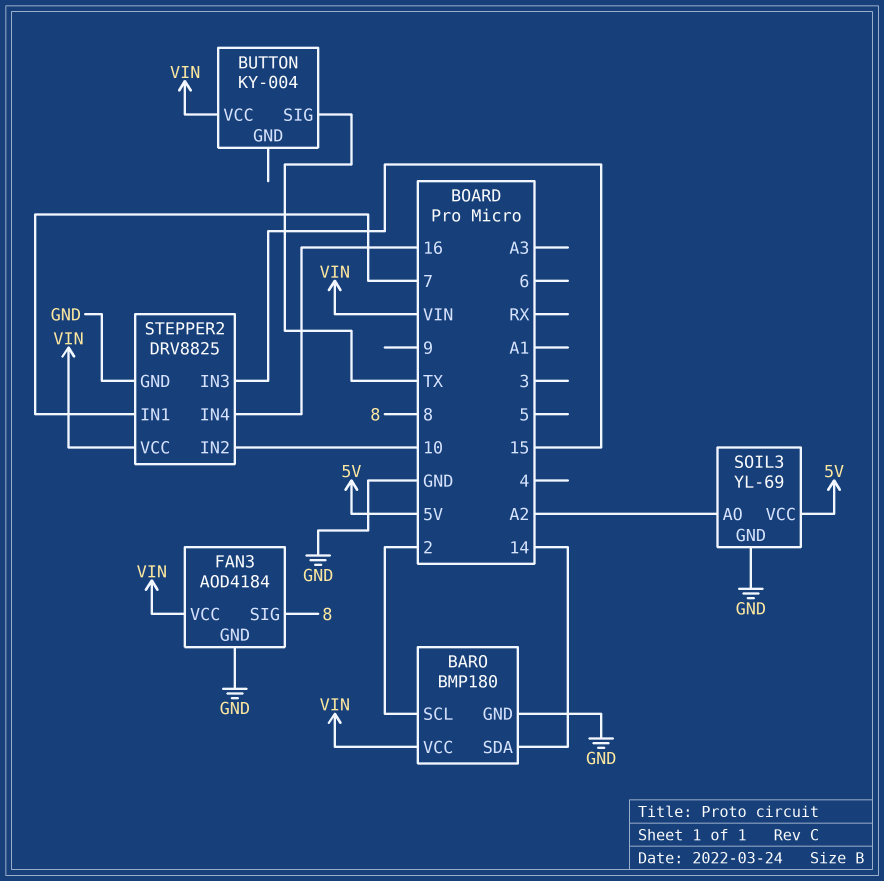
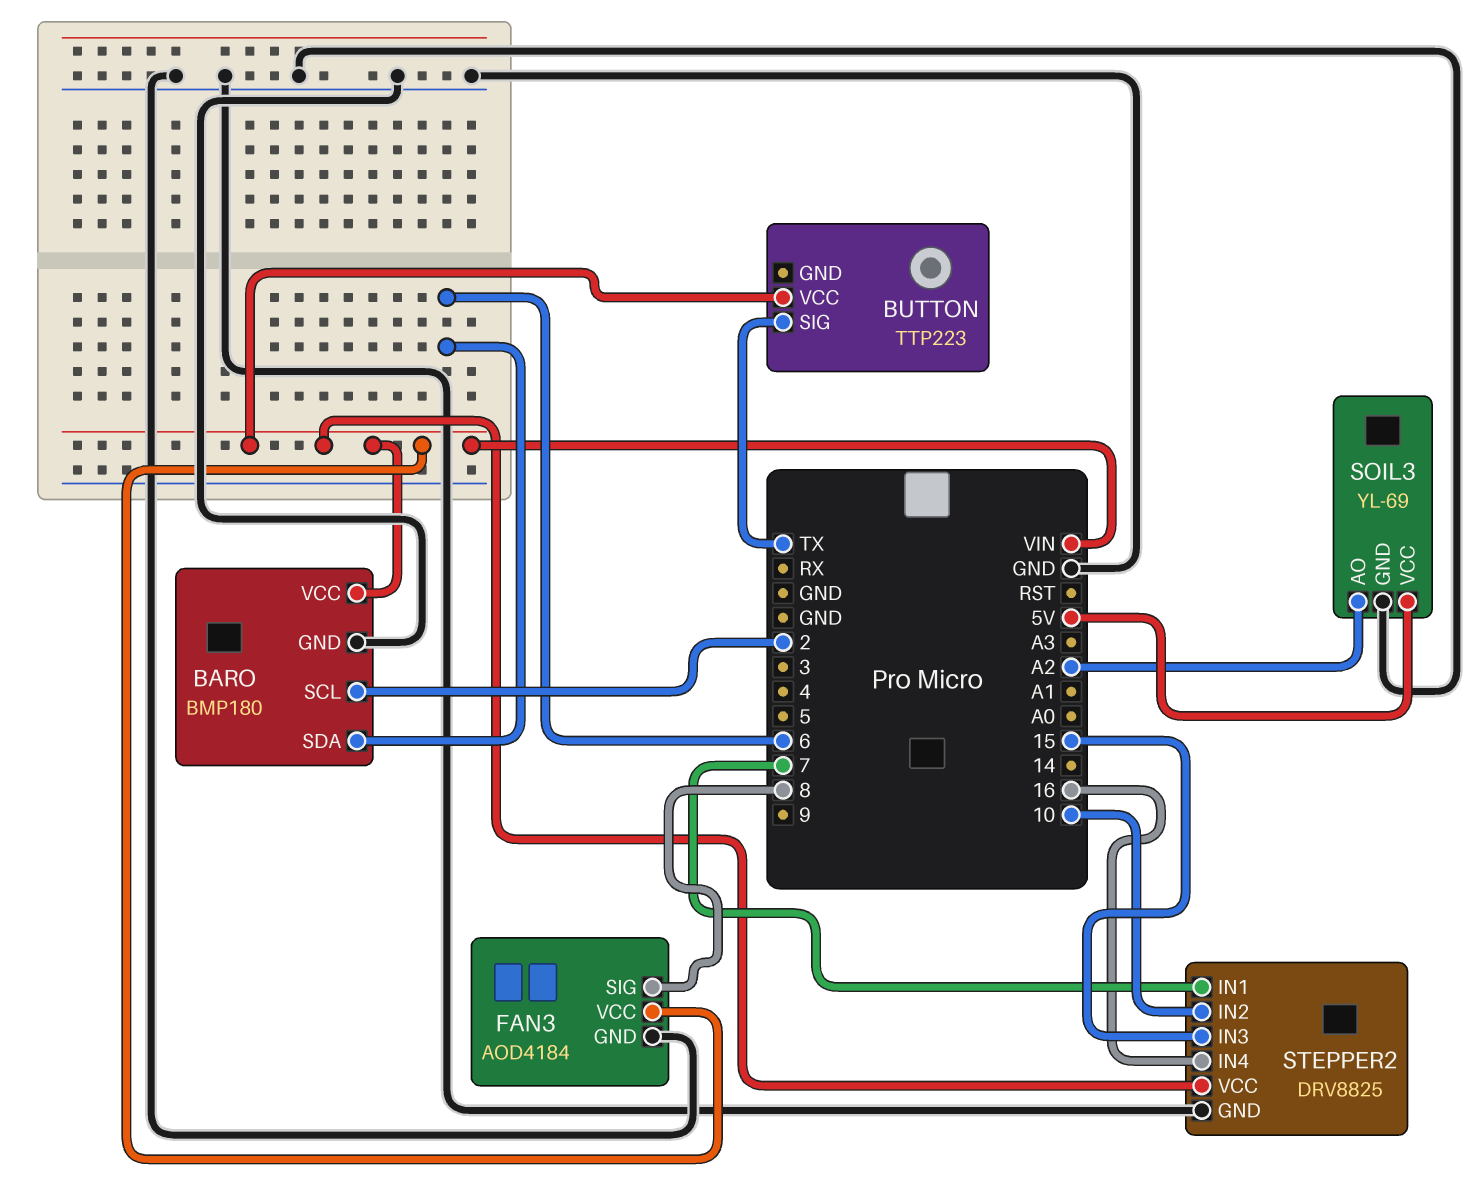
BARO pin SDA: 14 -> 6
BUTTON: KY-004 -> TTP223

